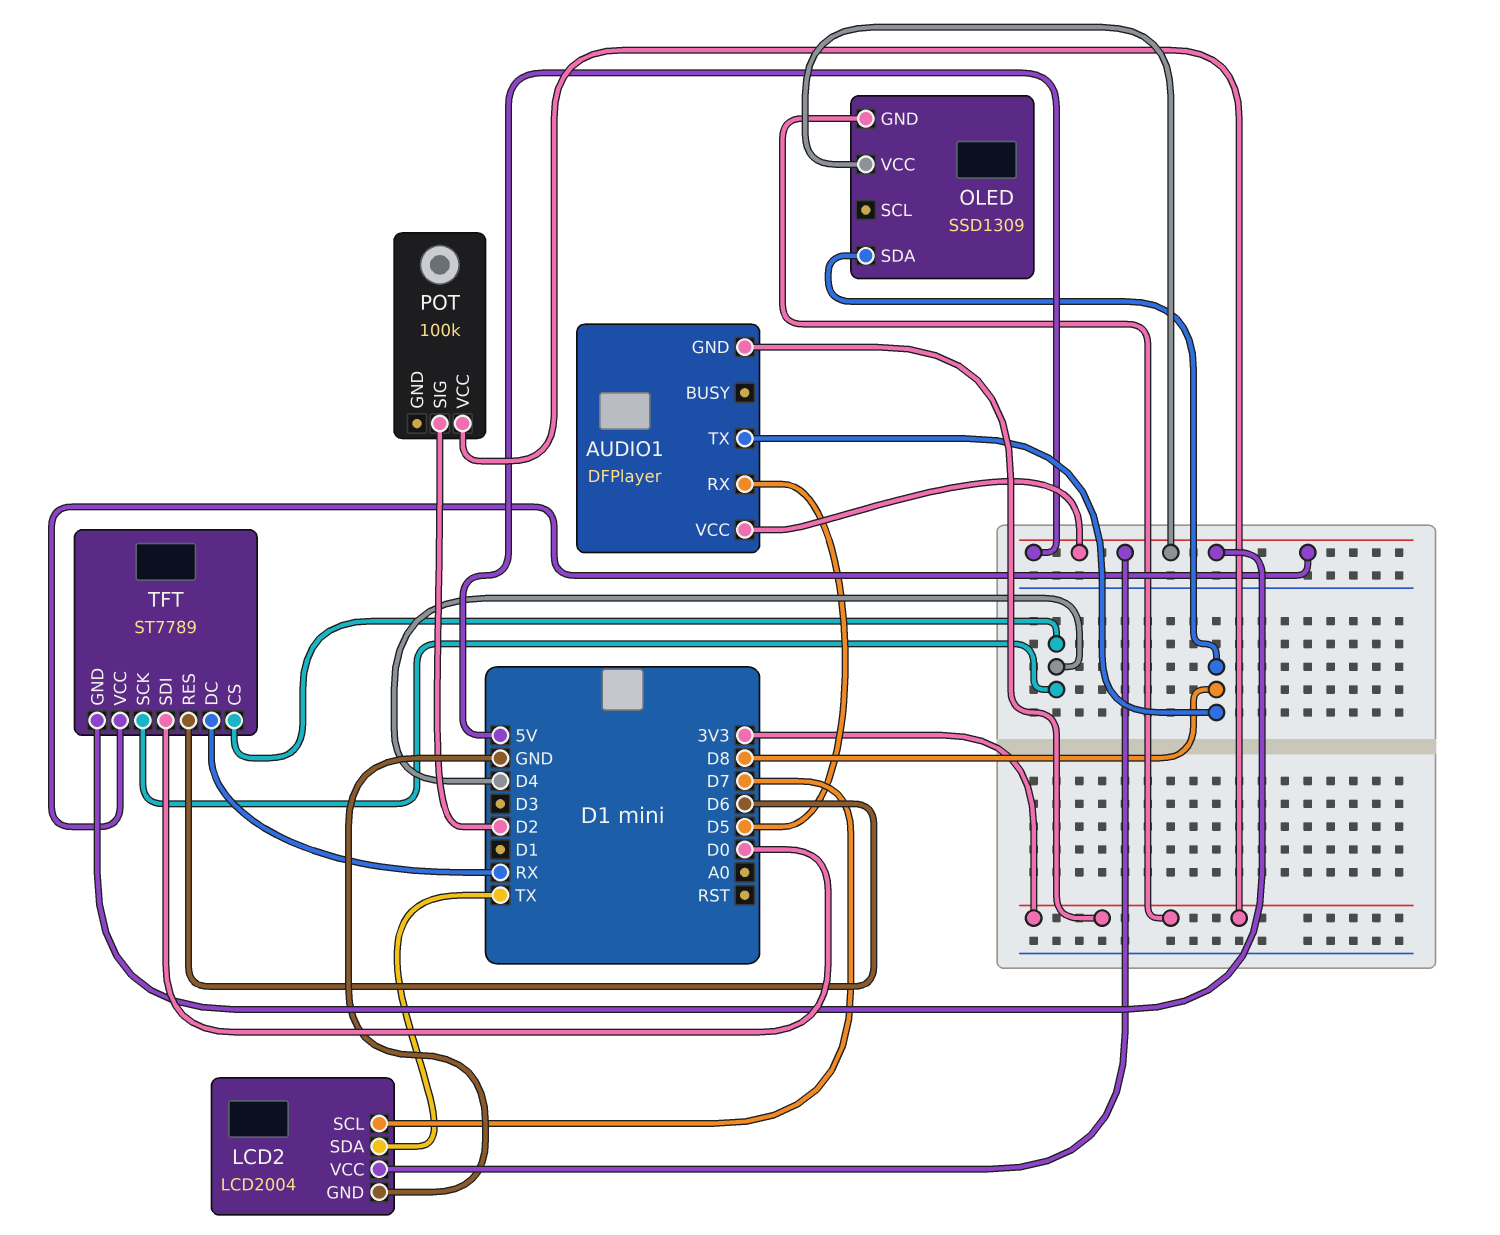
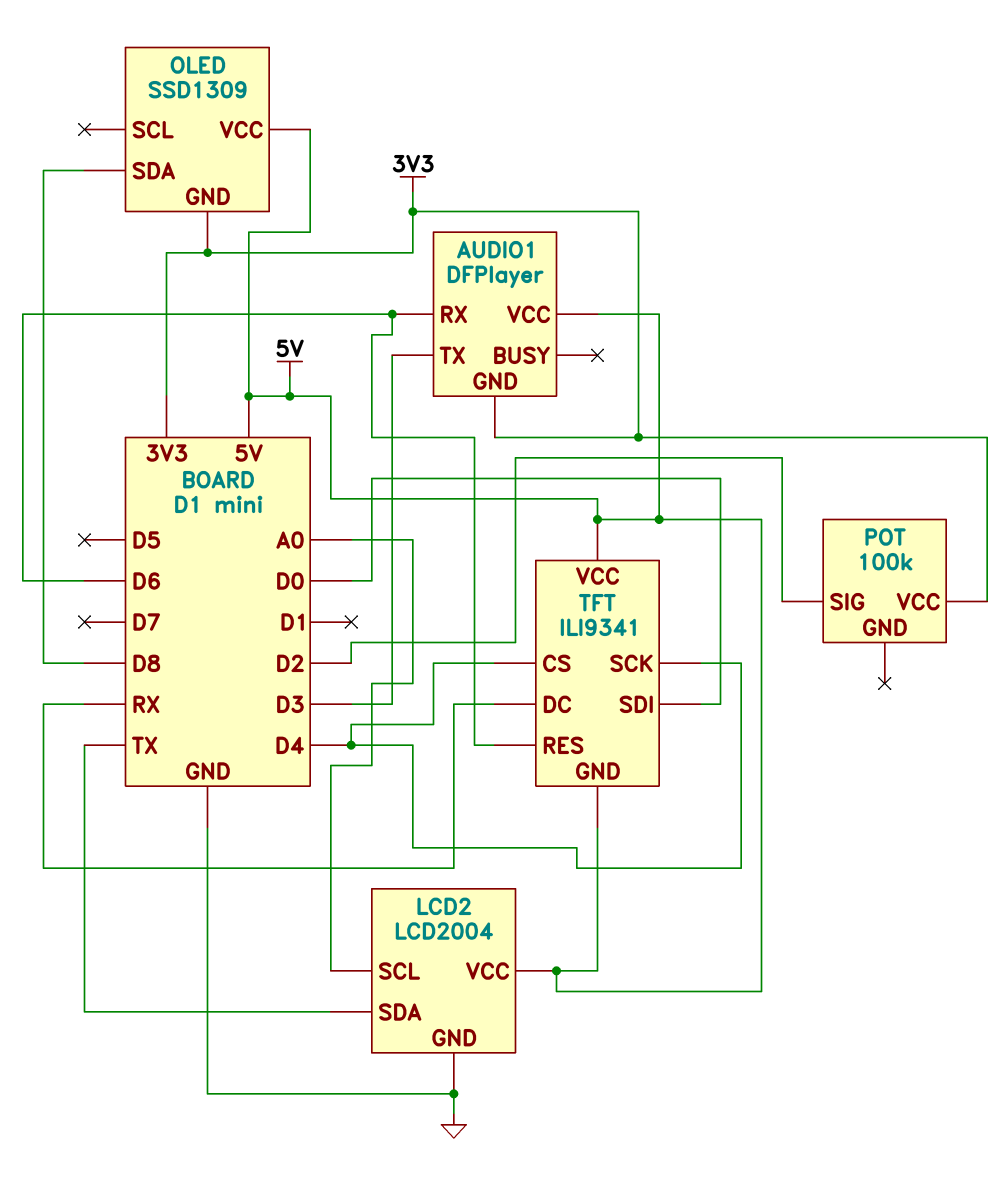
AUDIO1 pin RX: D5 -> D6
AUDIO1 pin TX: D8 -> D3
LCD2 pin SCL: D7 -> A0
TFT: ST7789 -> ILI9341

